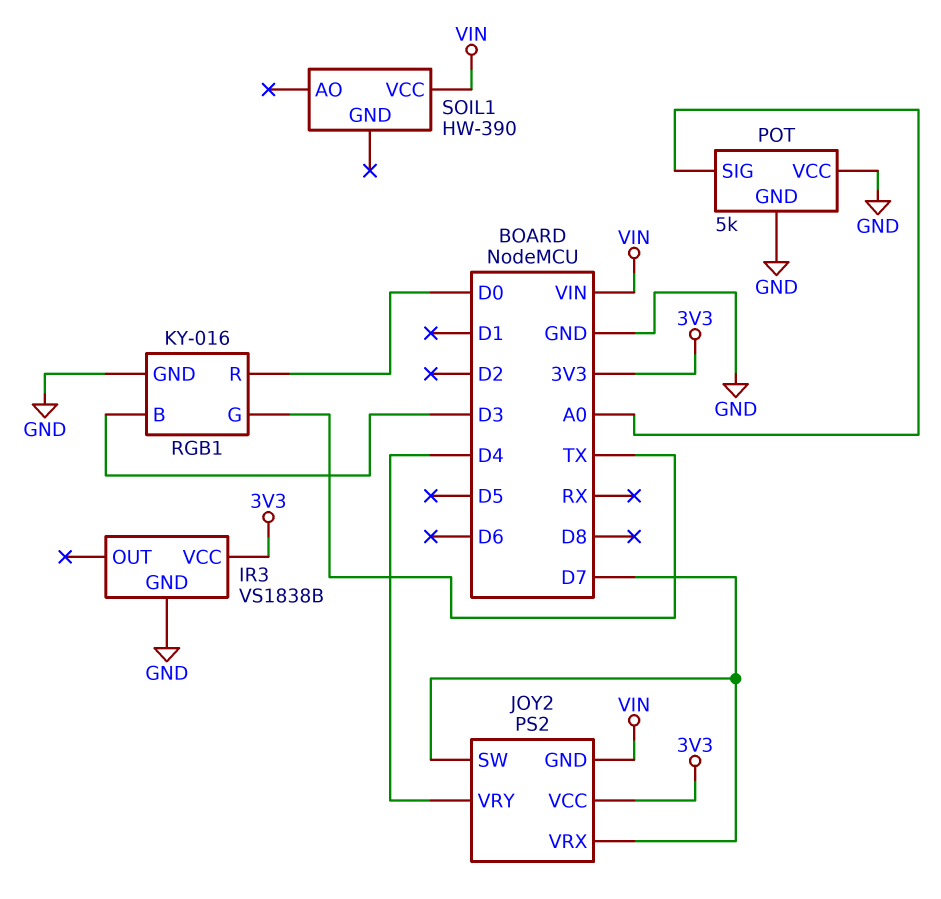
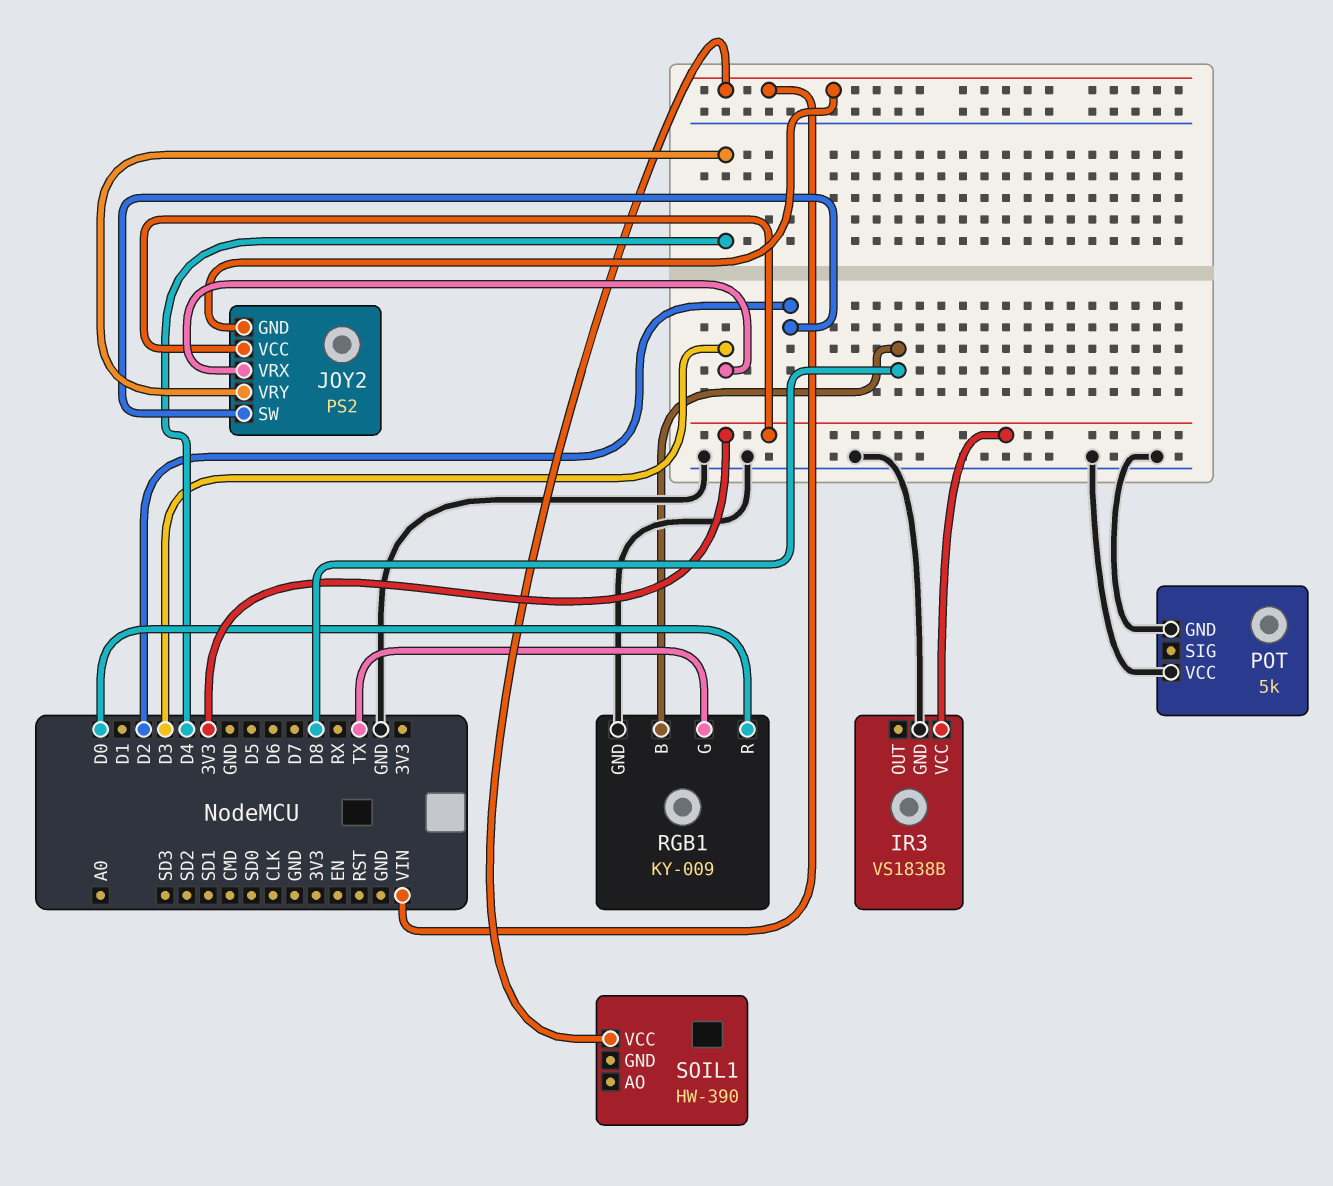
JOY2 pin SW: D7 -> D2
JOY2 pin VRX: D7 -> D3
POT pin SIG: A0 -> none
RGB1: KY-016 -> KY-009
RGB1 pin B: D3 -> D8

